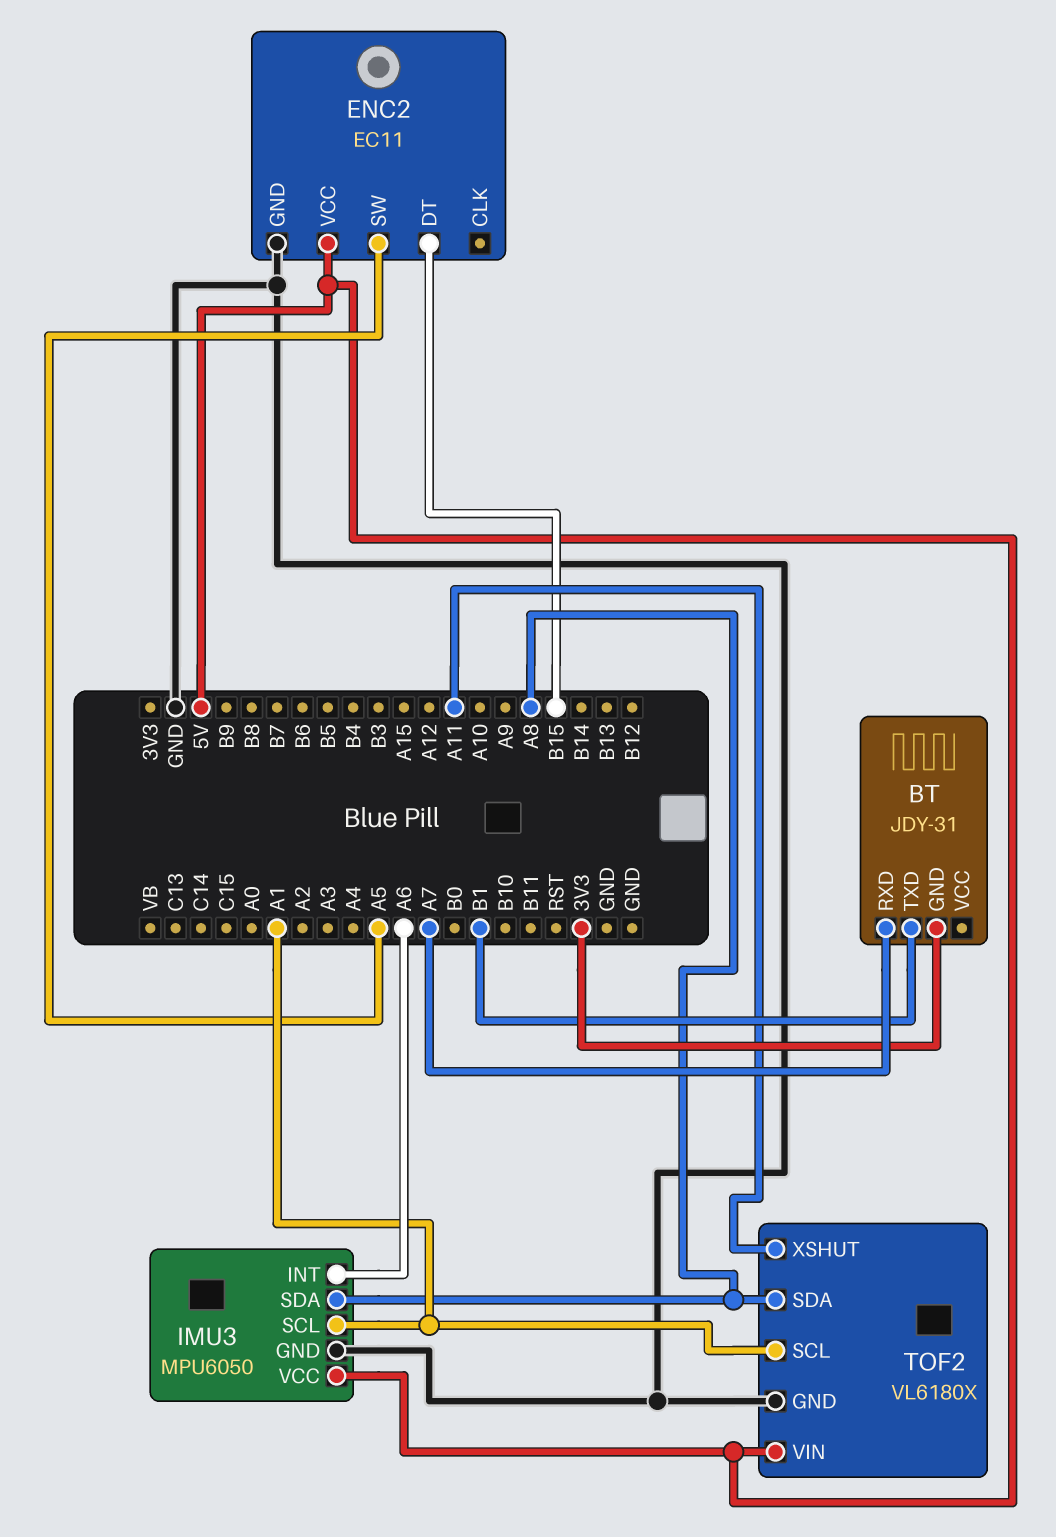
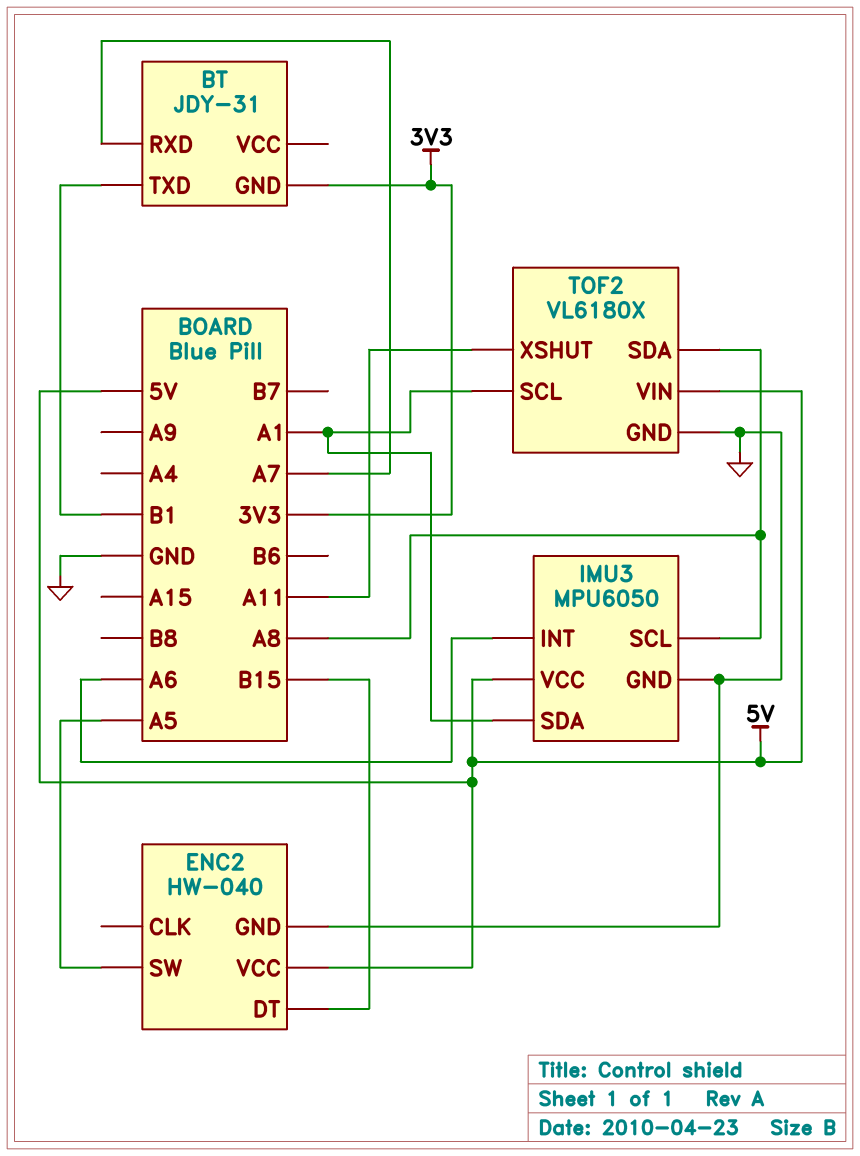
ENC2: EC11 -> HW-040
IMU3 pin SCL: A1 -> A8
IMU3 pin SDA: A8 -> A1

